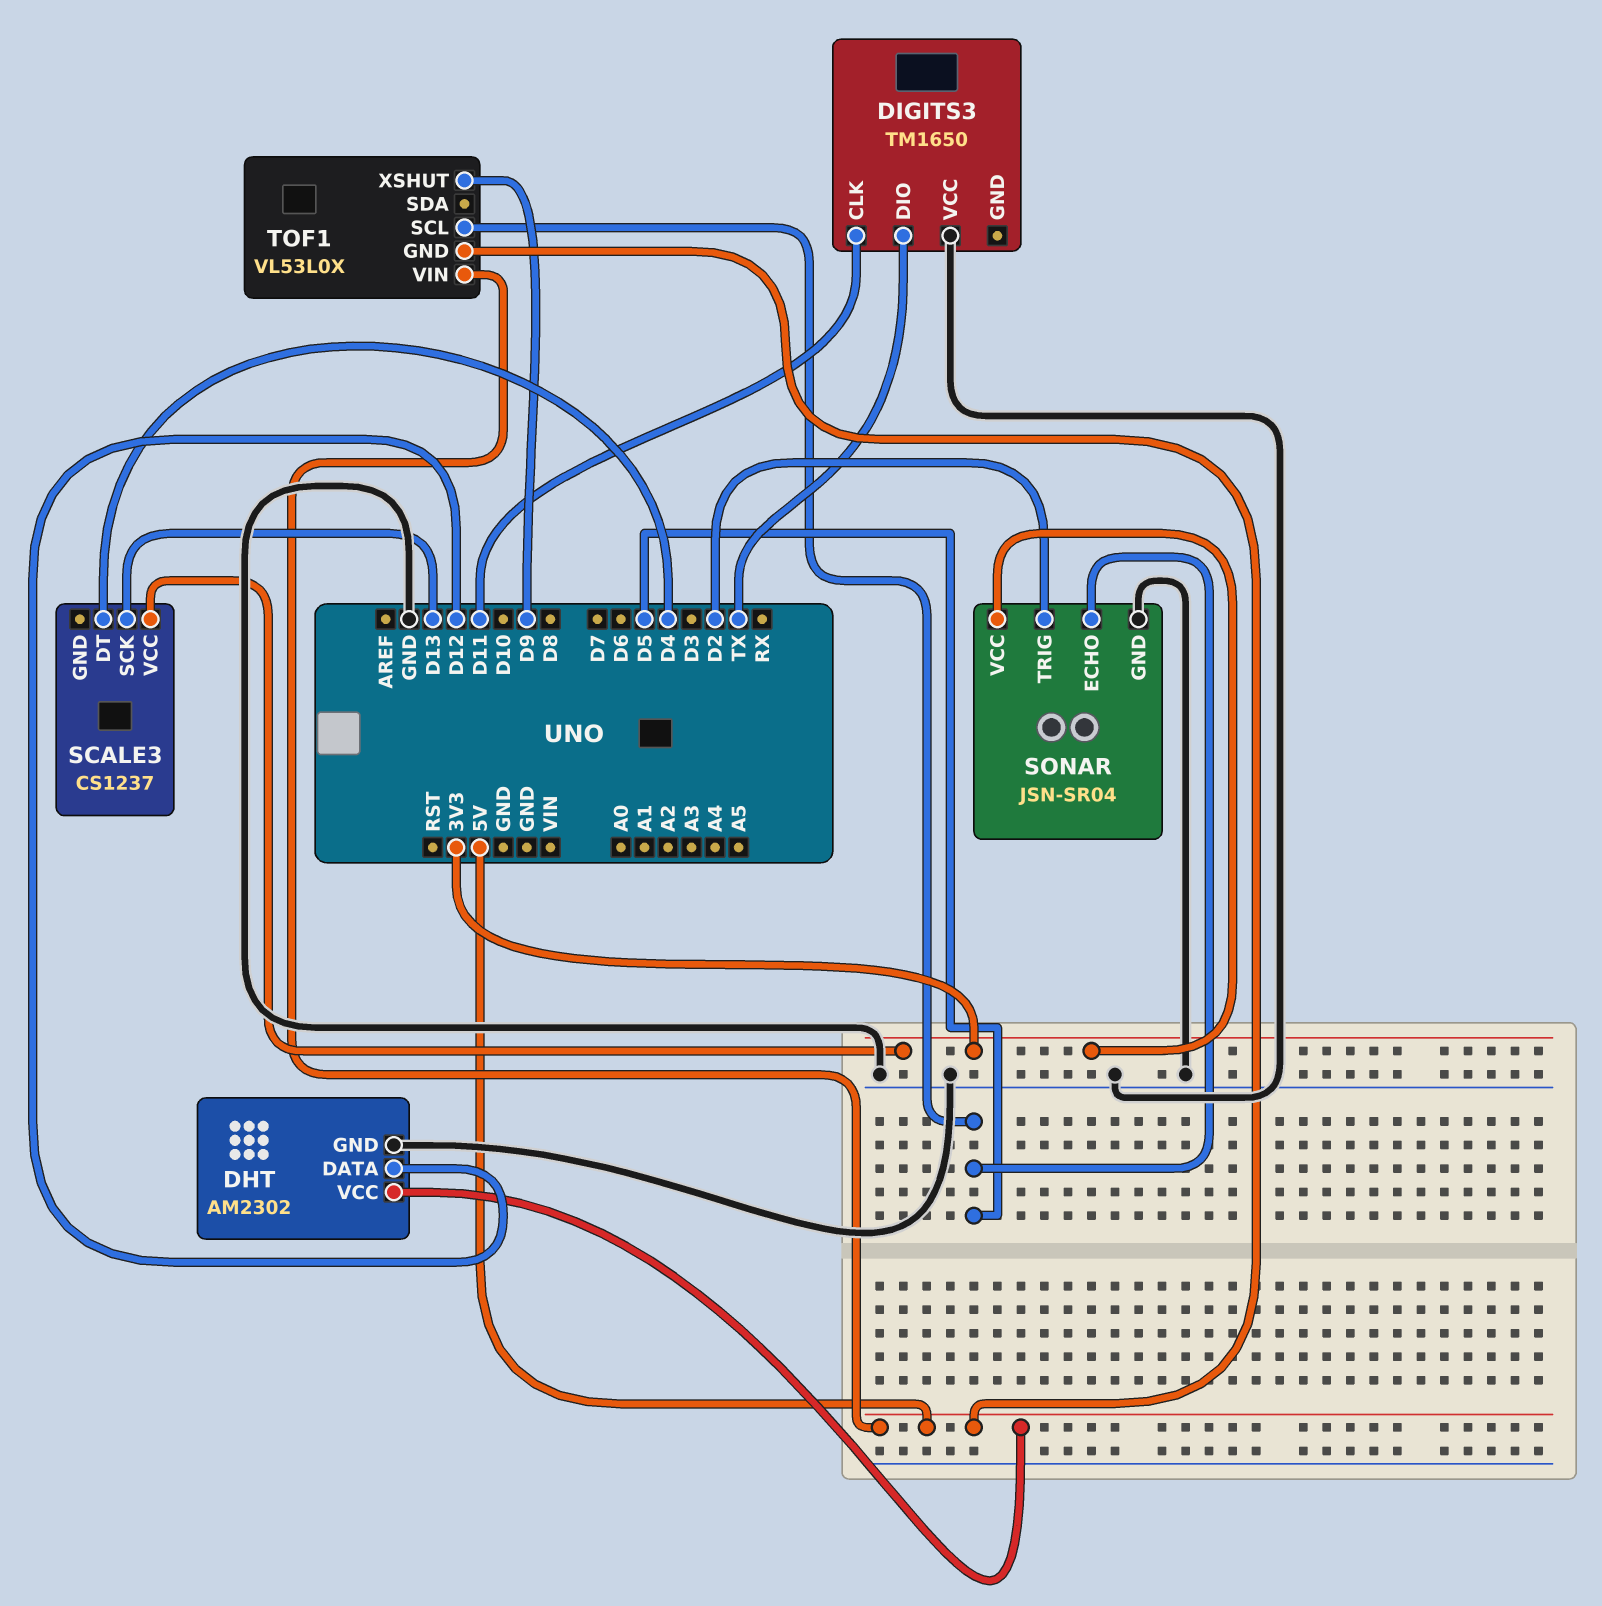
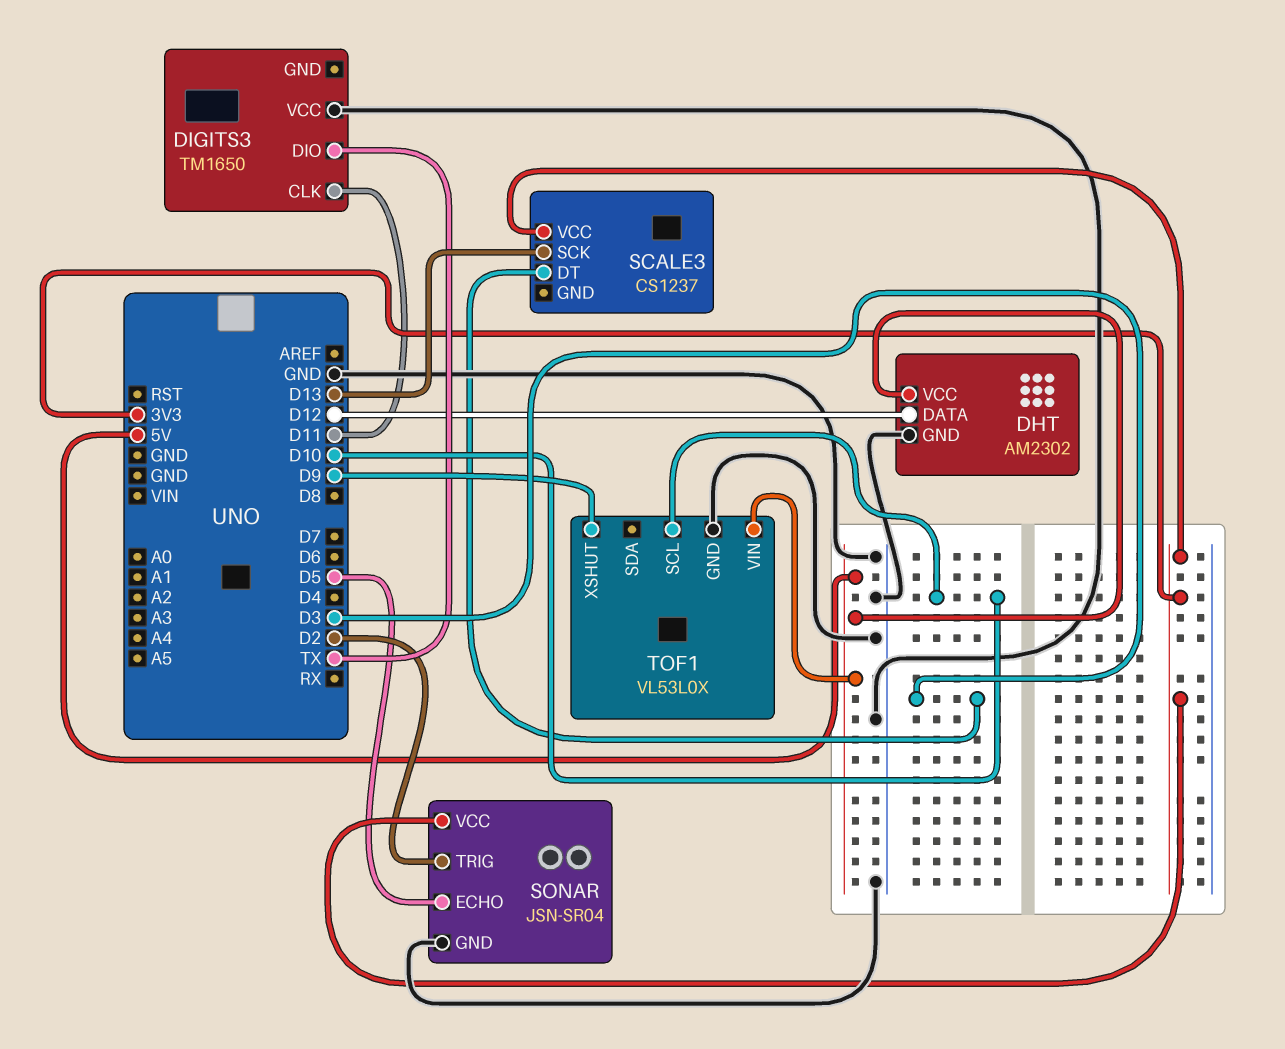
SCALE3 pin DT: D4 -> D3
TOF1 pin GND: 5V -> GND
TOF1 pin SCL: D5 -> D10

